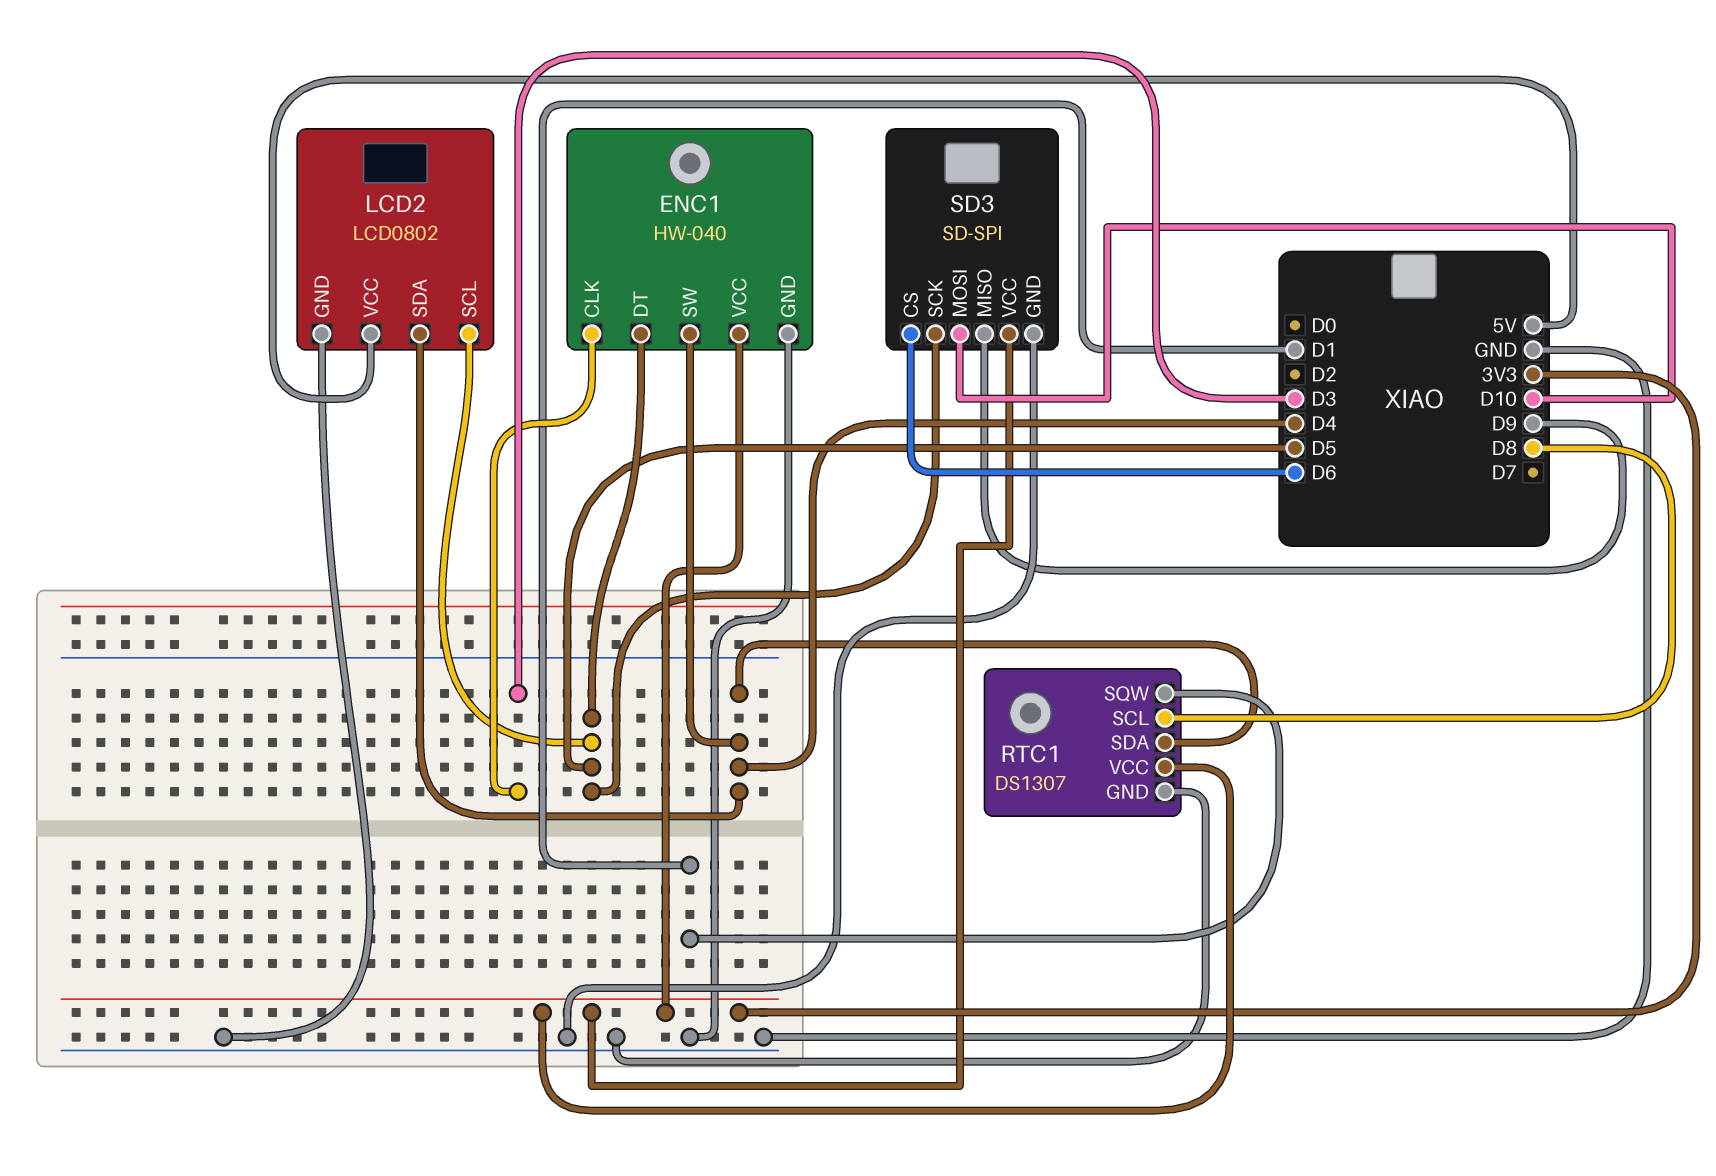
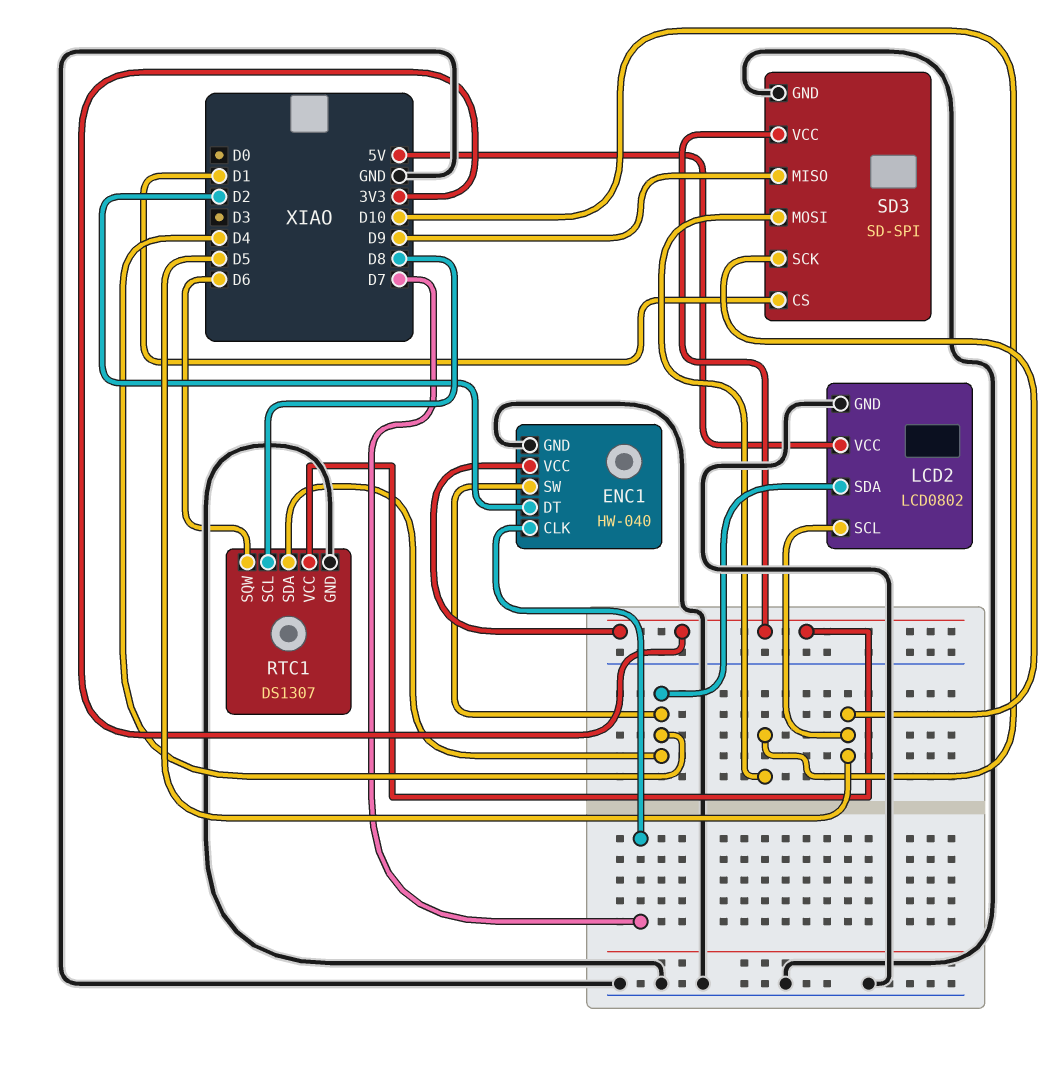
ENC1 pin CLK: D3 -> D7
ENC1 pin DT: D5 -> D2
RTC1 pin SQW: D1 -> D6
SD3 pin CS: D6 -> D1

